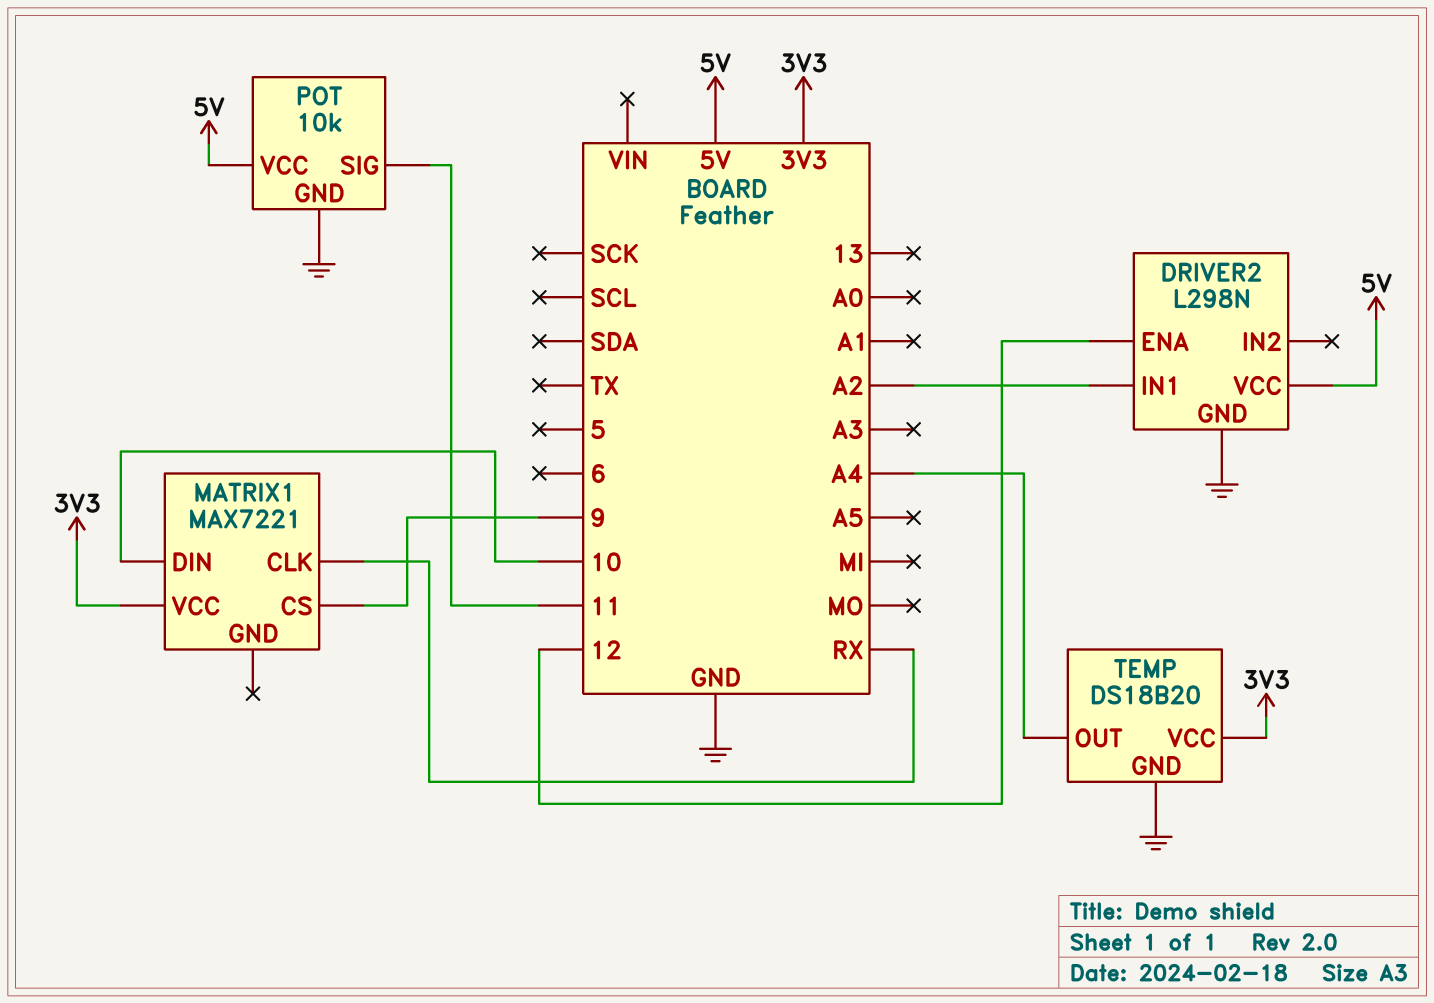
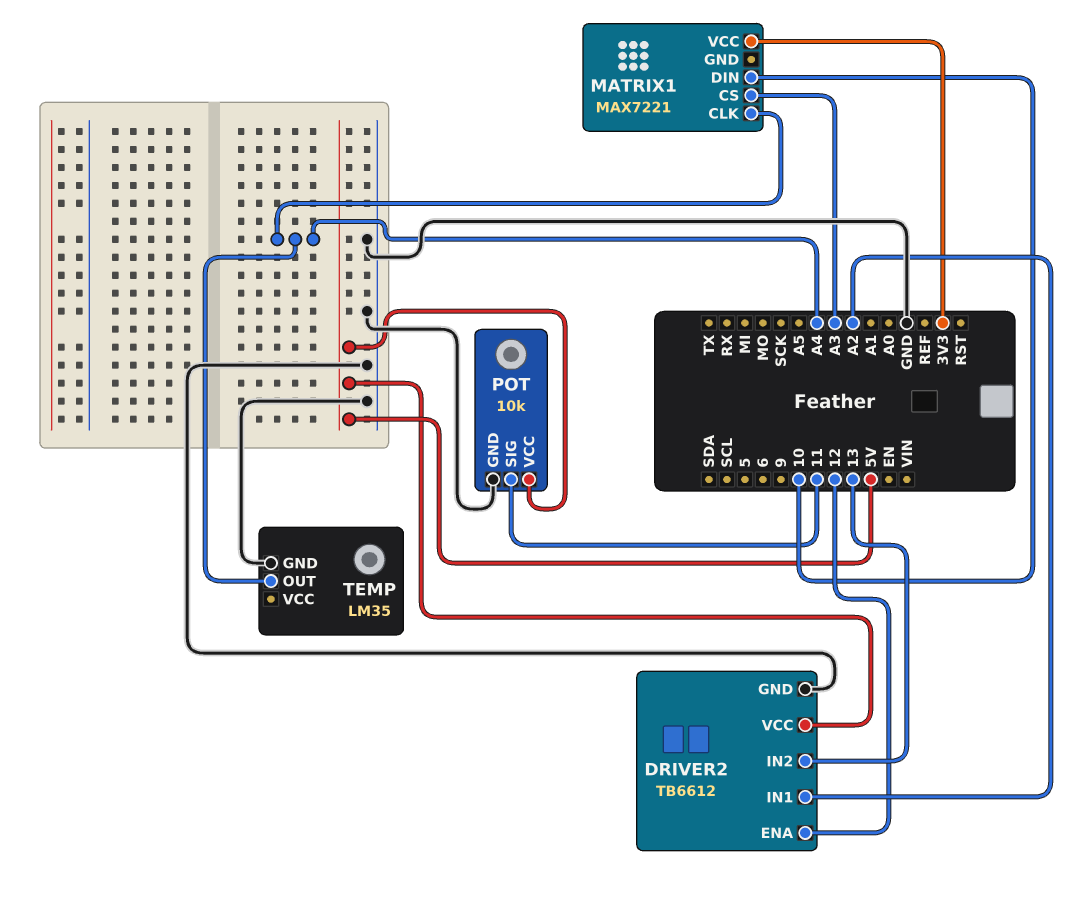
DRIVER2: L298N -> TB6612
DRIVER2 pin IN2: none -> 13
MATRIX1 pin CLK: RX -> A4
MATRIX1 pin CS: 9 -> A3
TEMP: DS18B20 -> LM35
TEMP pin VCC: 3V3 -> none

